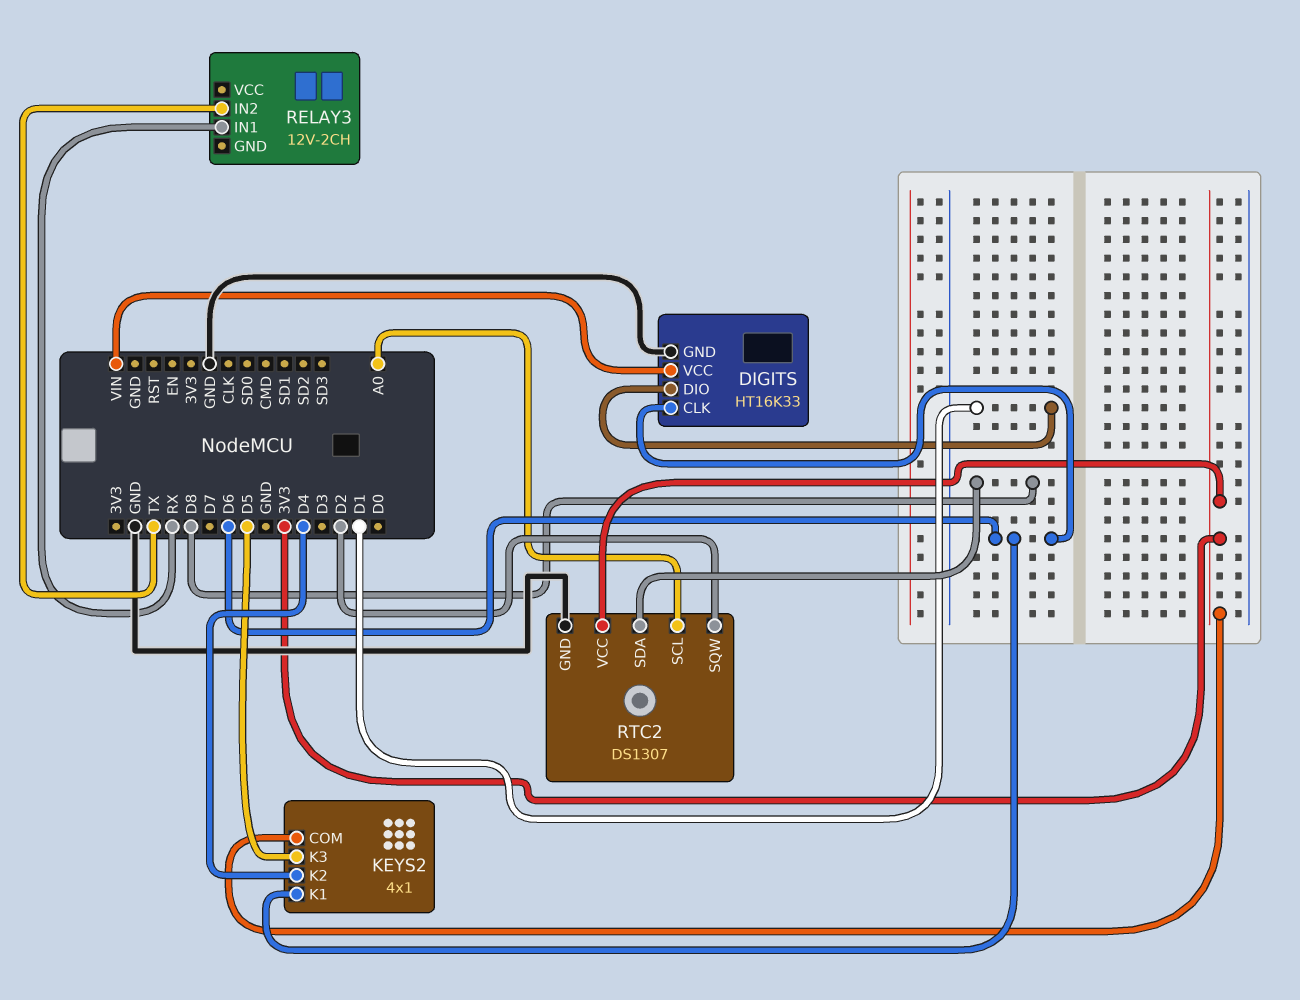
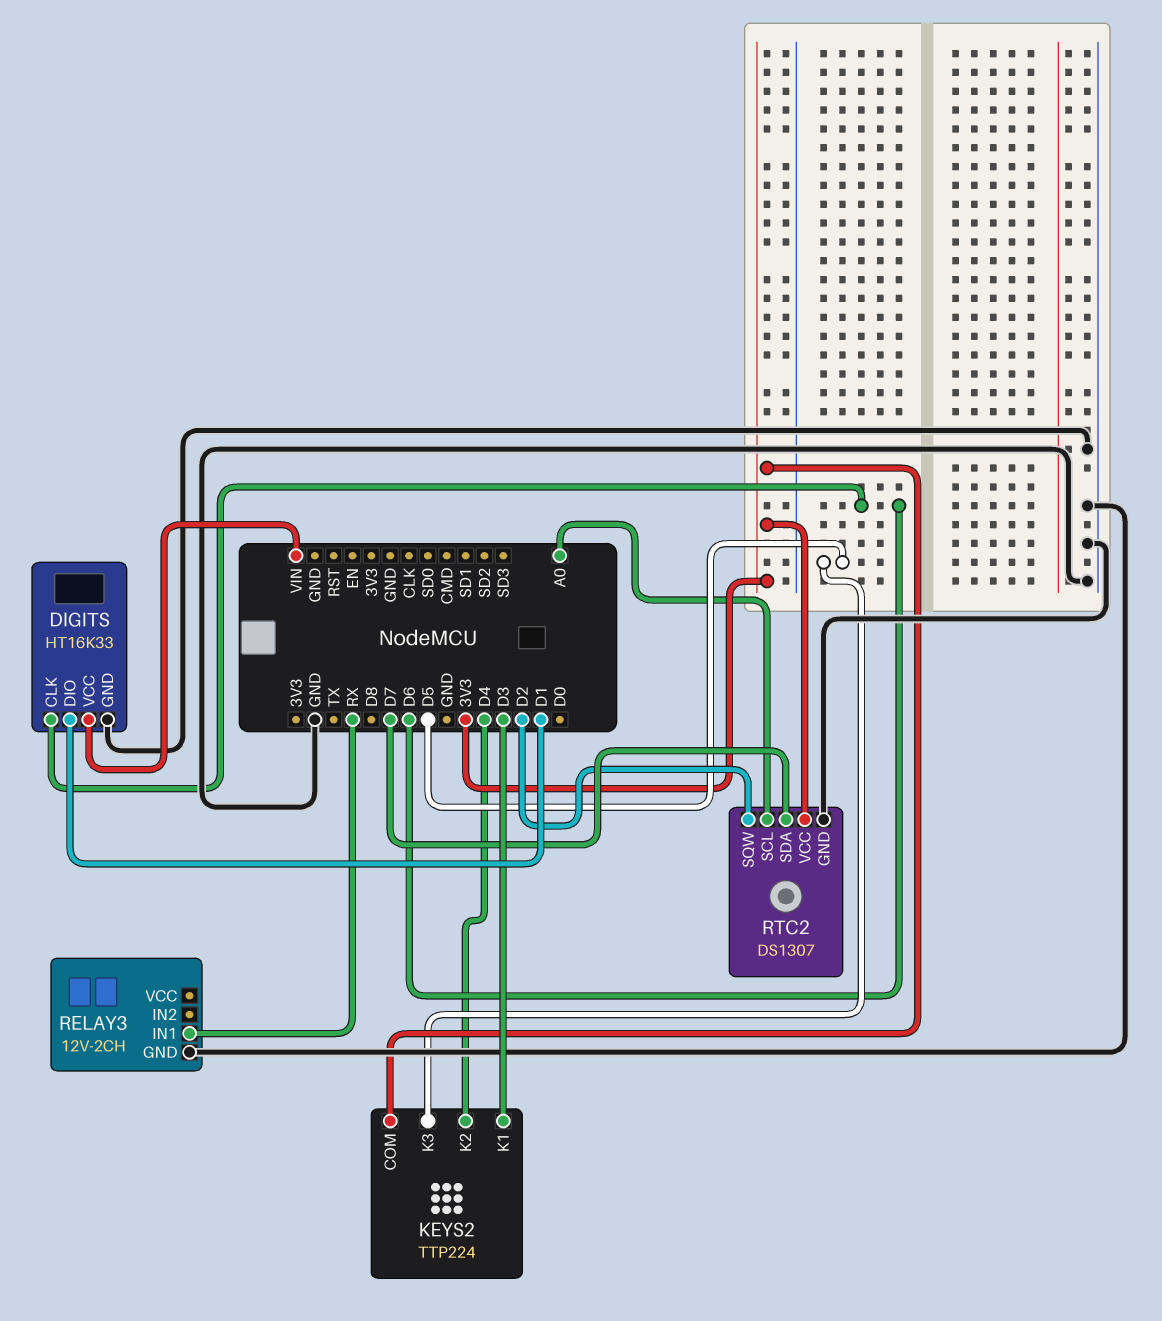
KEYS2: 4x1 -> TTP224
KEYS2 pin K1: D6 -> D3
RELAY3 pin GND: none -> GND
RELAY3 pin IN2: TX -> none
RTC2 pin SDA: D8 -> D7

